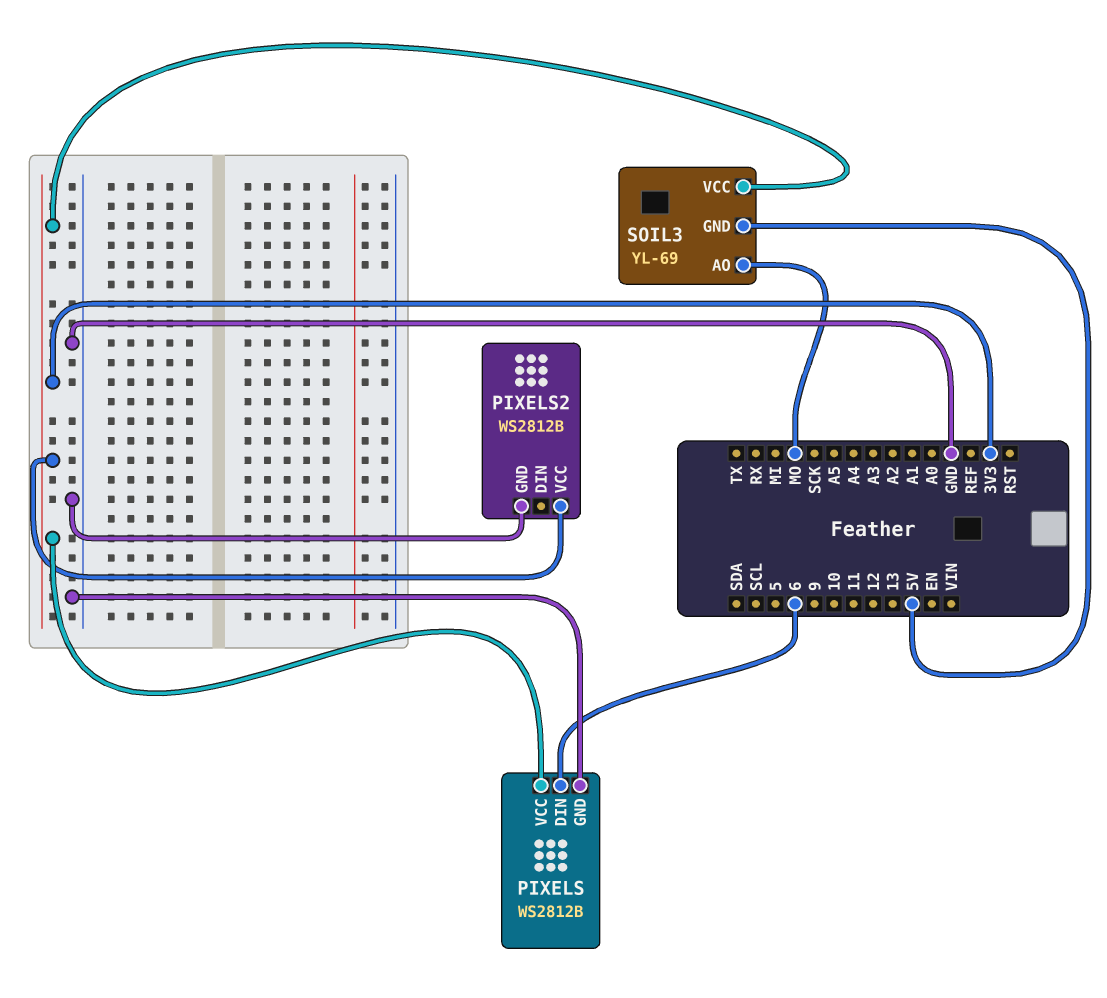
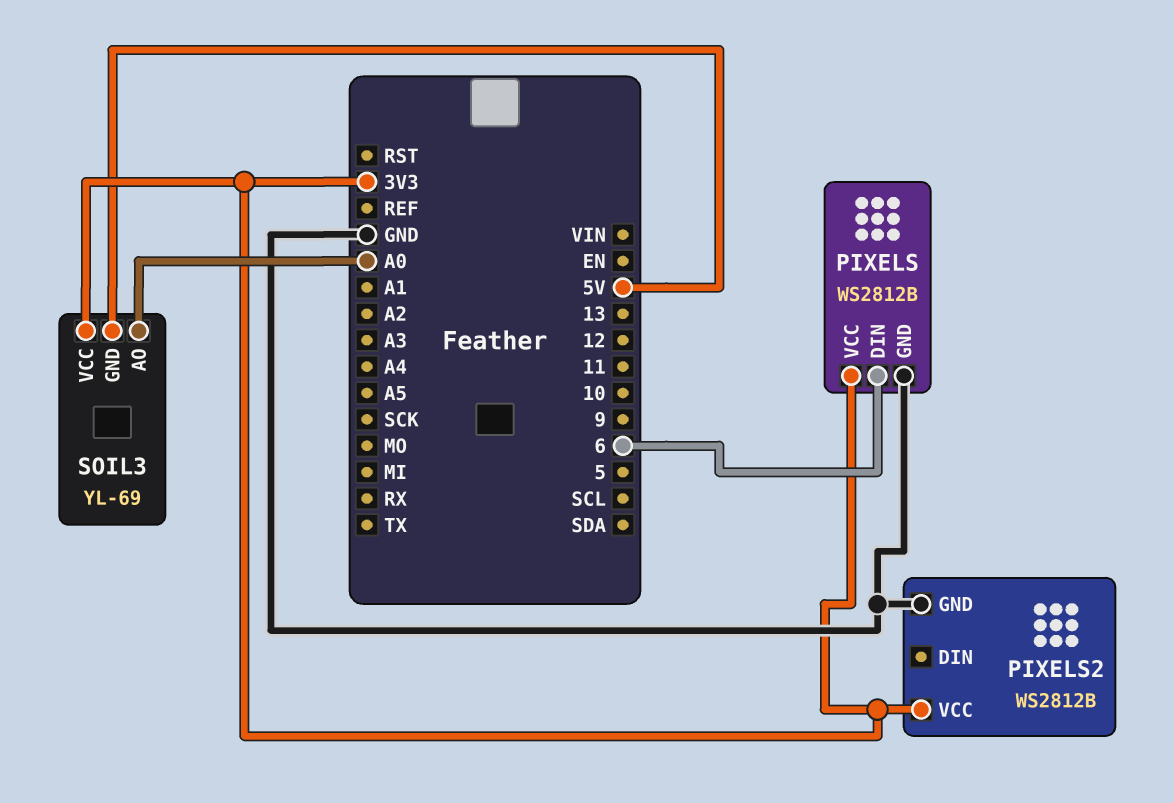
SOIL3 pin AO: MO -> A0

